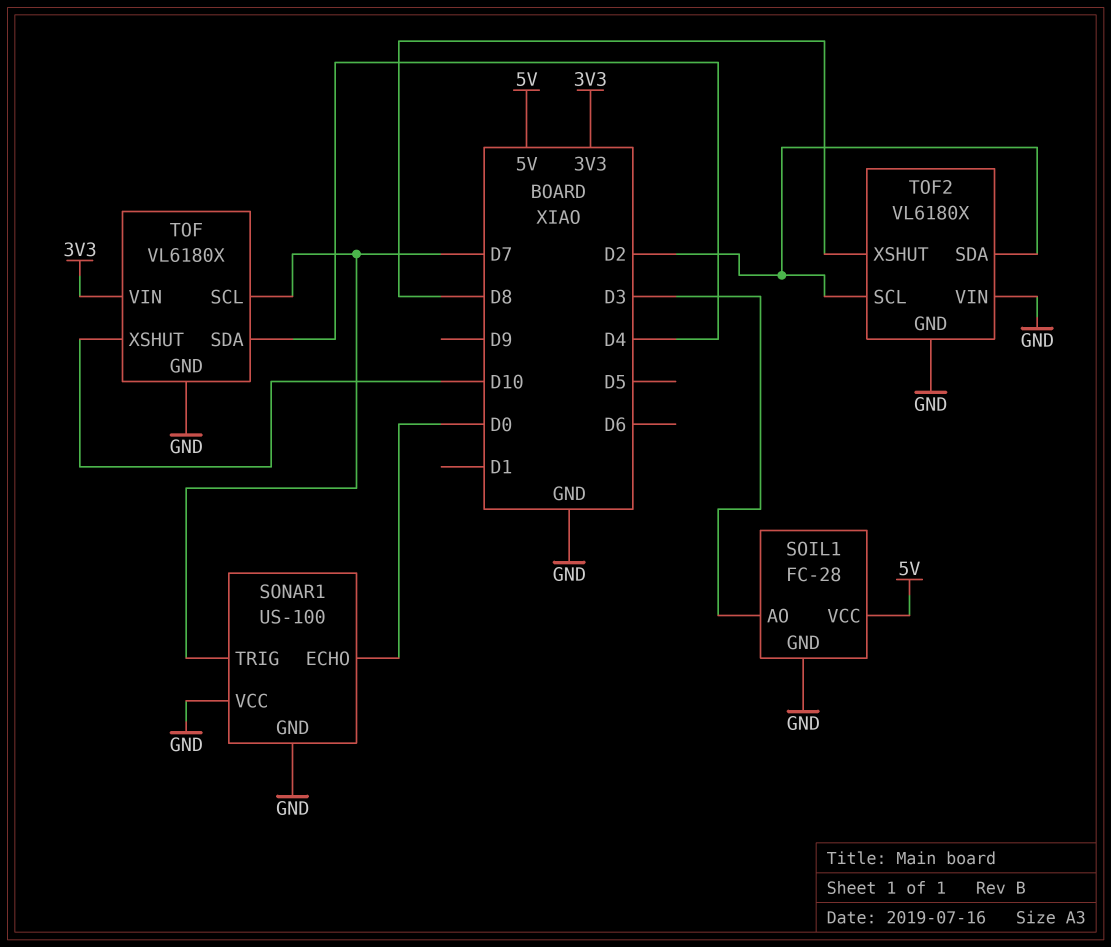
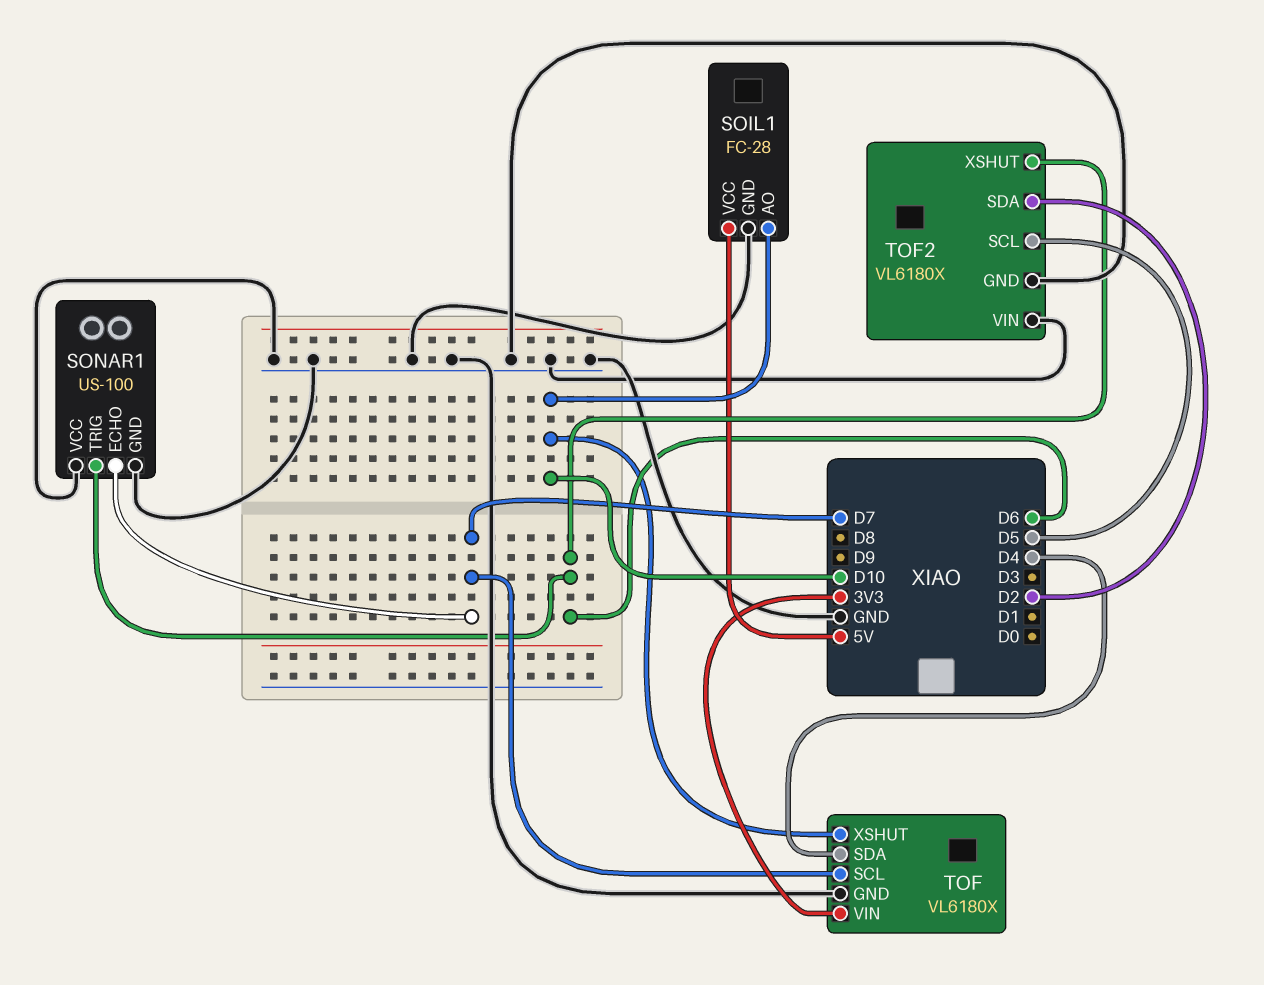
SOIL1 pin AO: D3 -> D10
SONAR1 pin ECHO: D0 -> D7
SONAR1 pin TRIG: D7 -> D6
TOF2 pin SCL: D2 -> D5
TOF2 pin XSHUT: D8 -> D6

